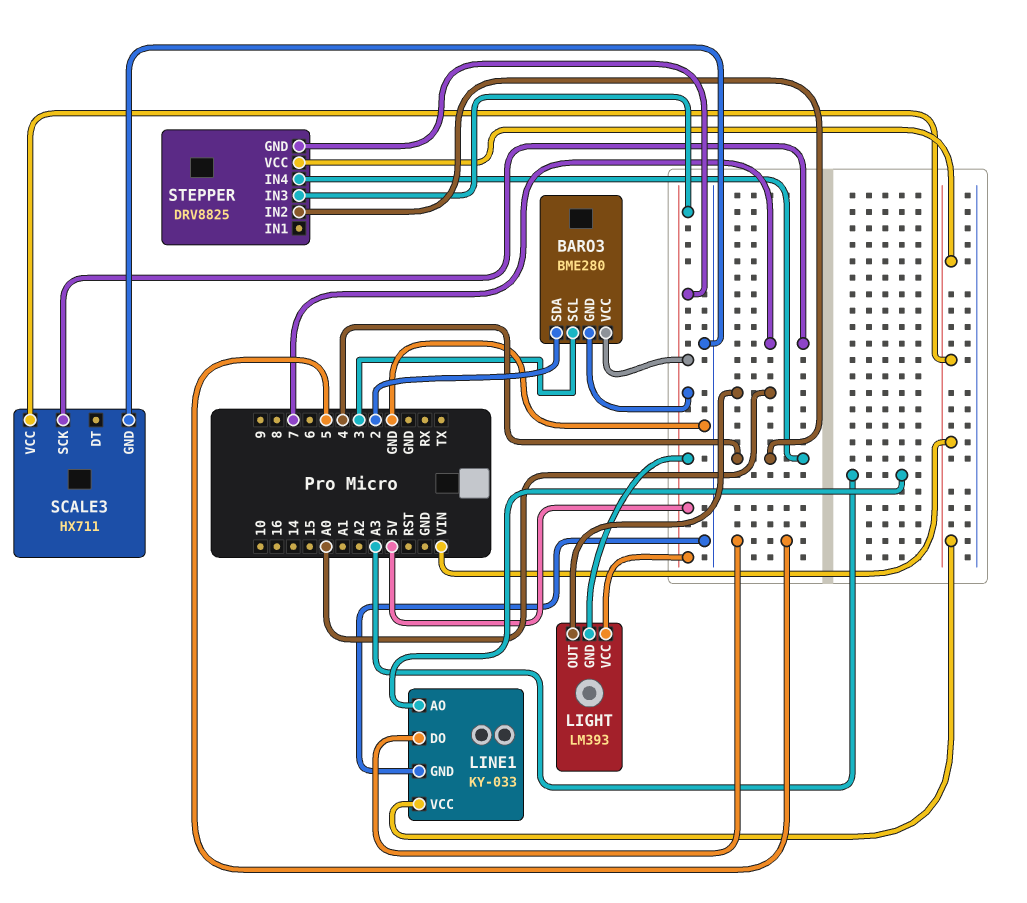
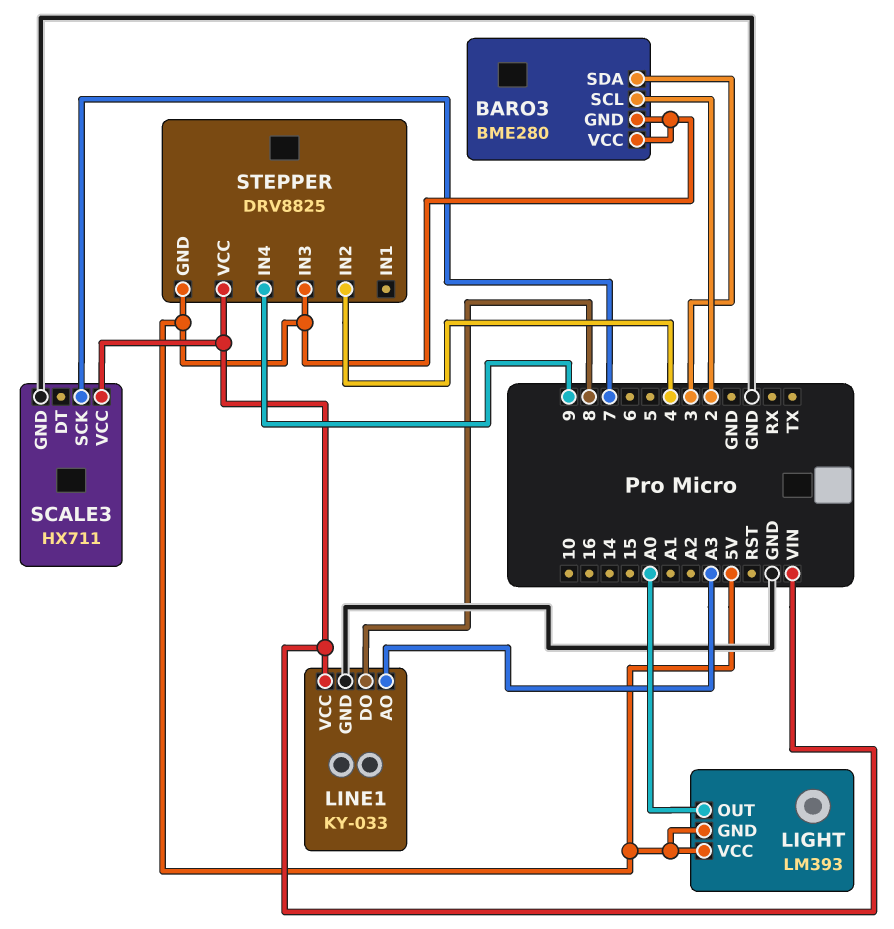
BARO3 pin SCL: 3 -> 2
BARO3 pin SDA: 2 -> 3
LINE1 pin DO: 5 -> 8
STEPPER pin IN4: 4 -> 9

